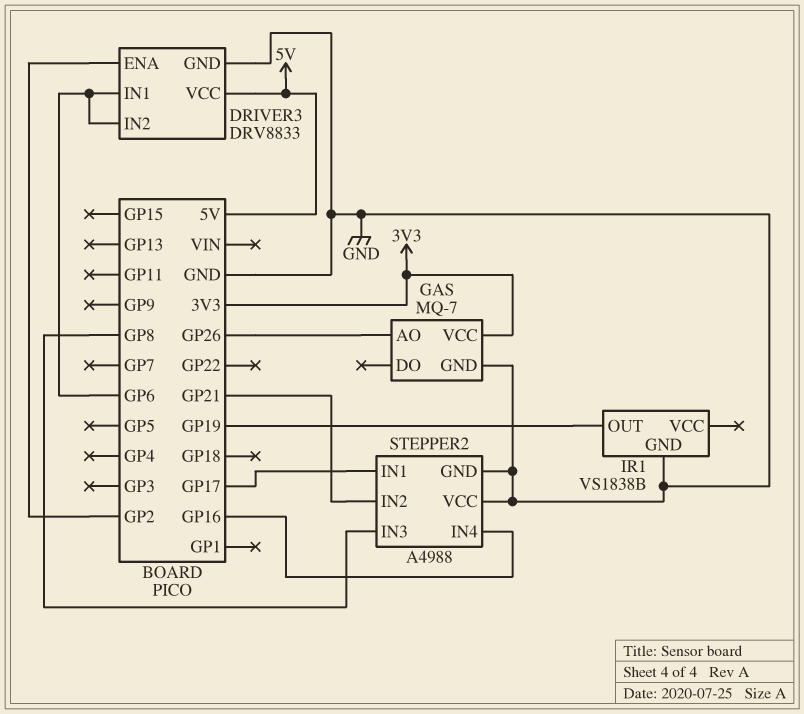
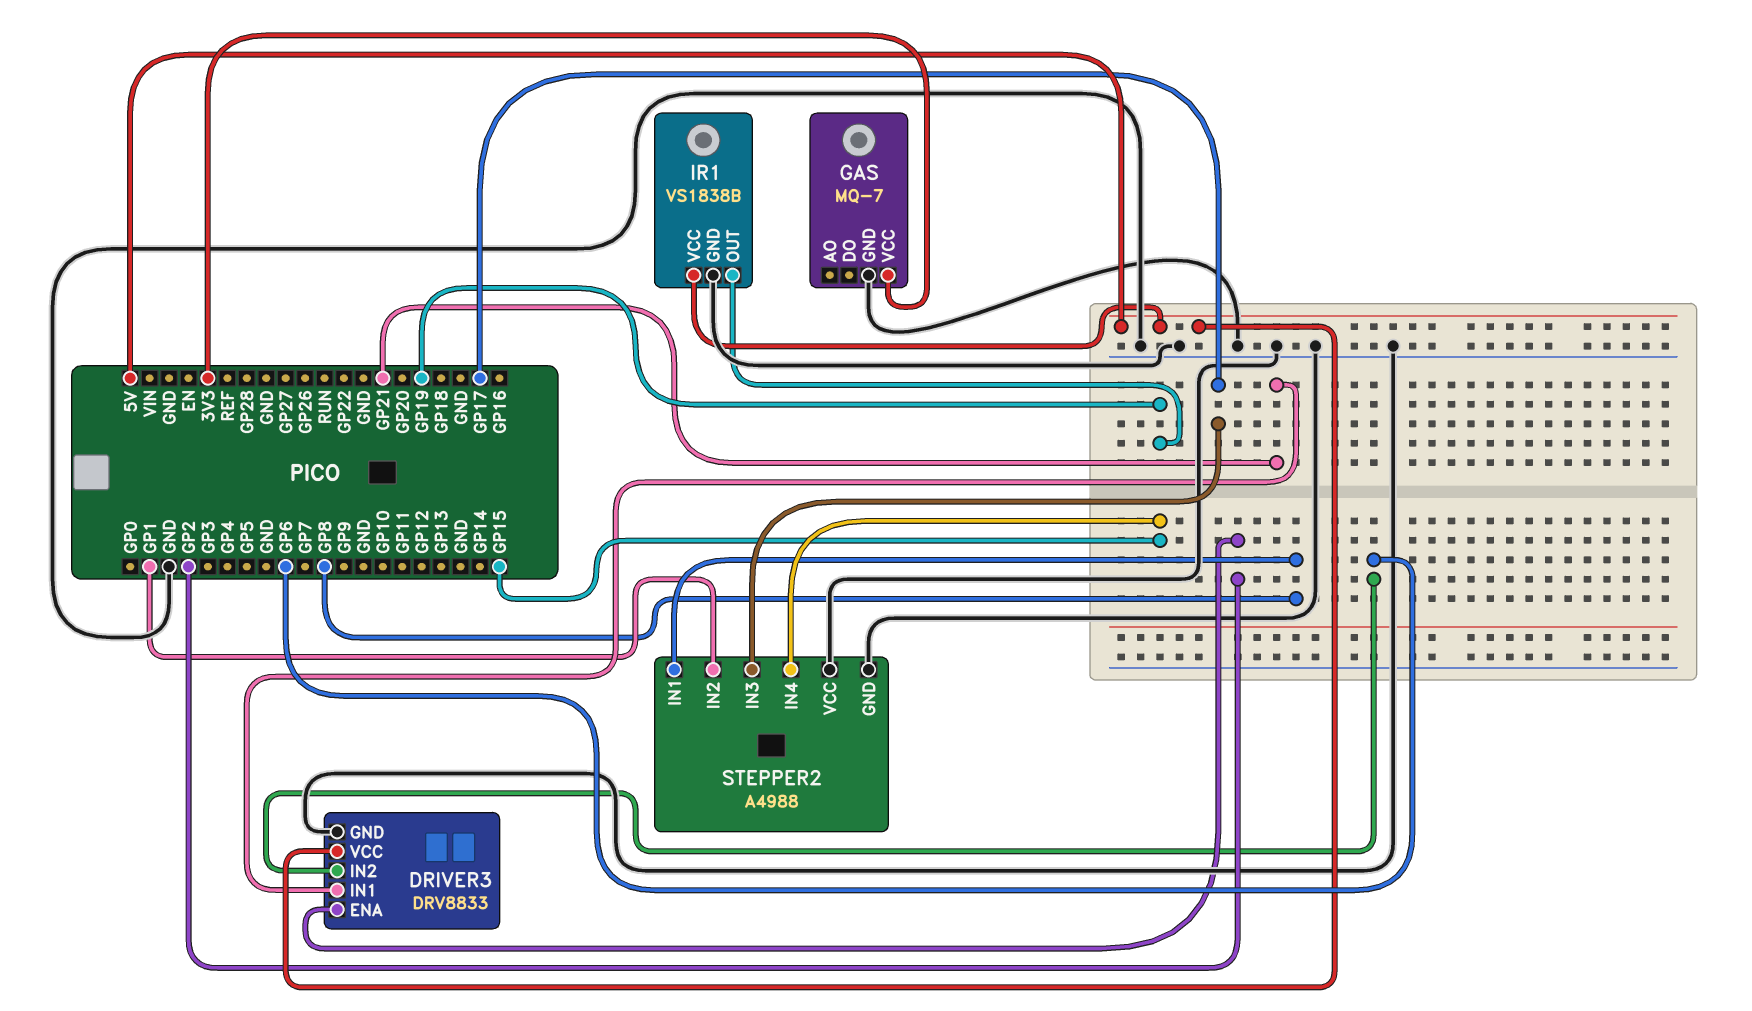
DRIVER3 pin IN1: GP6 -> GP21
GAS pin AO: GP26 -> none
IR1 pin VCC: none -> 5V
STEPPER2 pin IN1: GP17 -> GP8
STEPPER2 pin IN2: GP21 -> GP1
STEPPER2 pin IN3: GP8 -> GP17
STEPPER2 pin IN4: GP16 -> GP15

